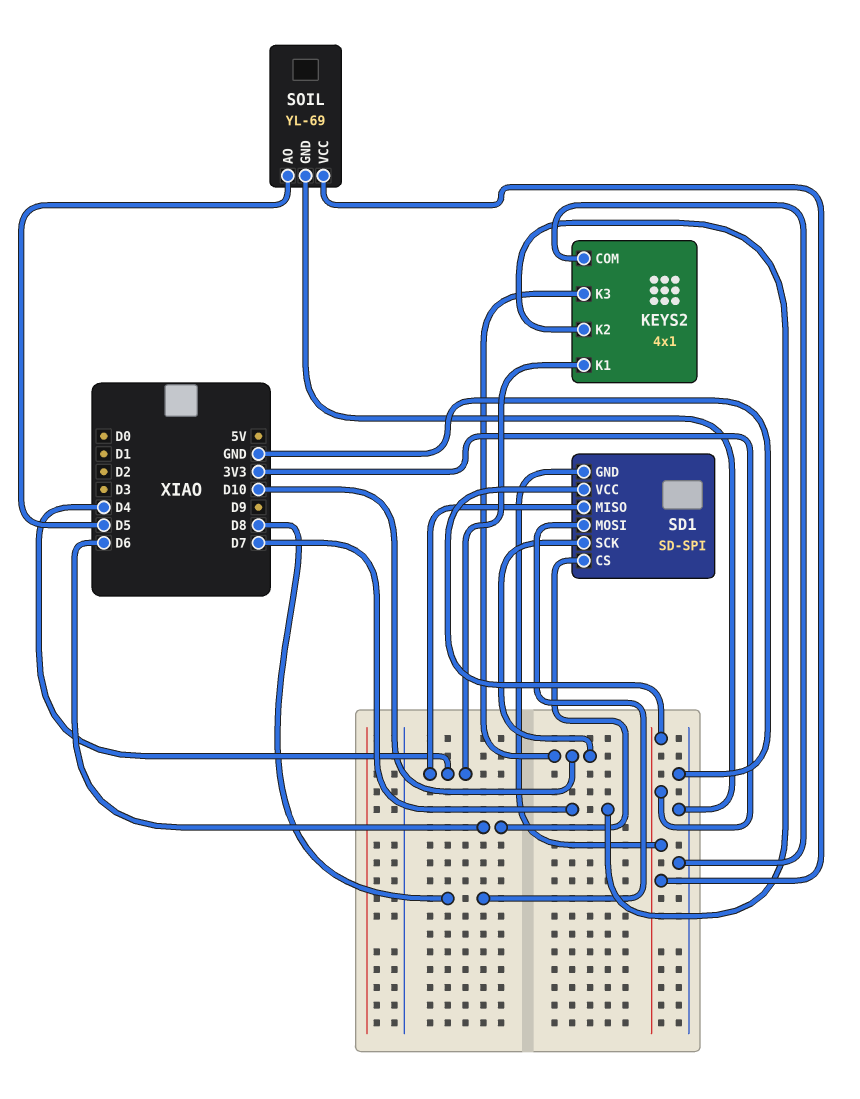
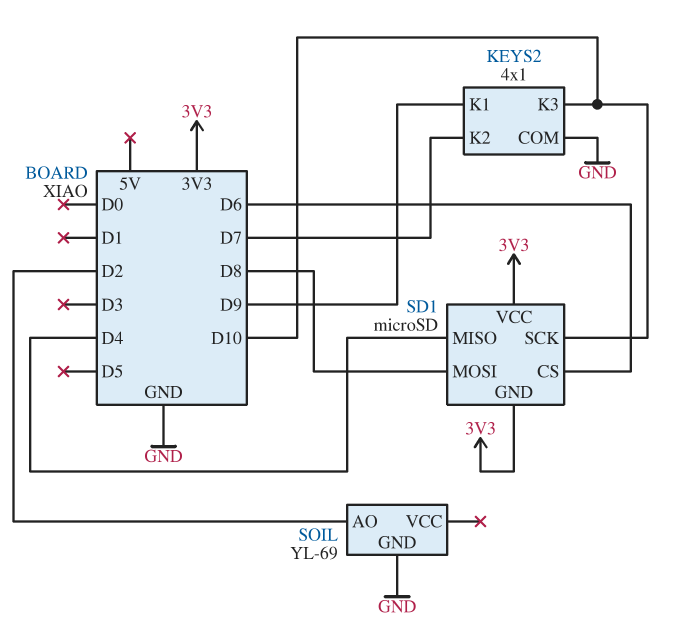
KEYS2 pin K1: D4 -> D9
SD1: SD-SPI -> microSD
SOIL pin AO: D5 -> D2
SOIL pin VCC: 3V3 -> none

